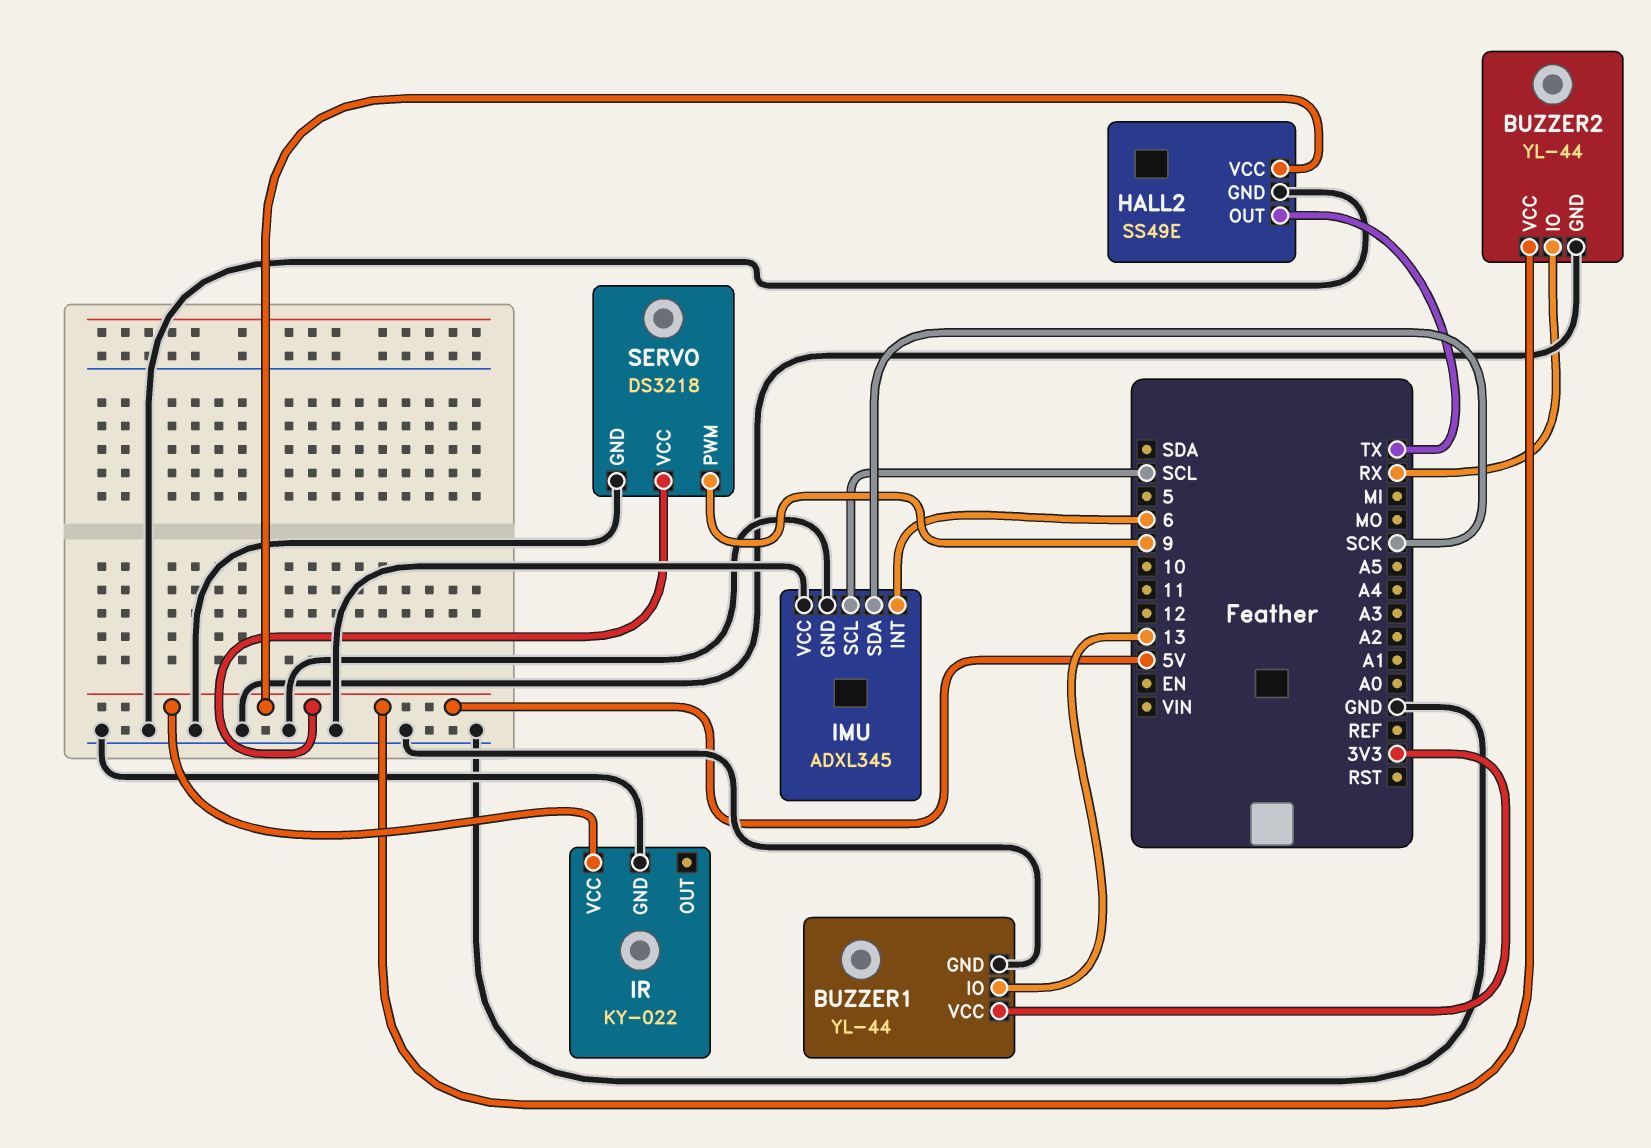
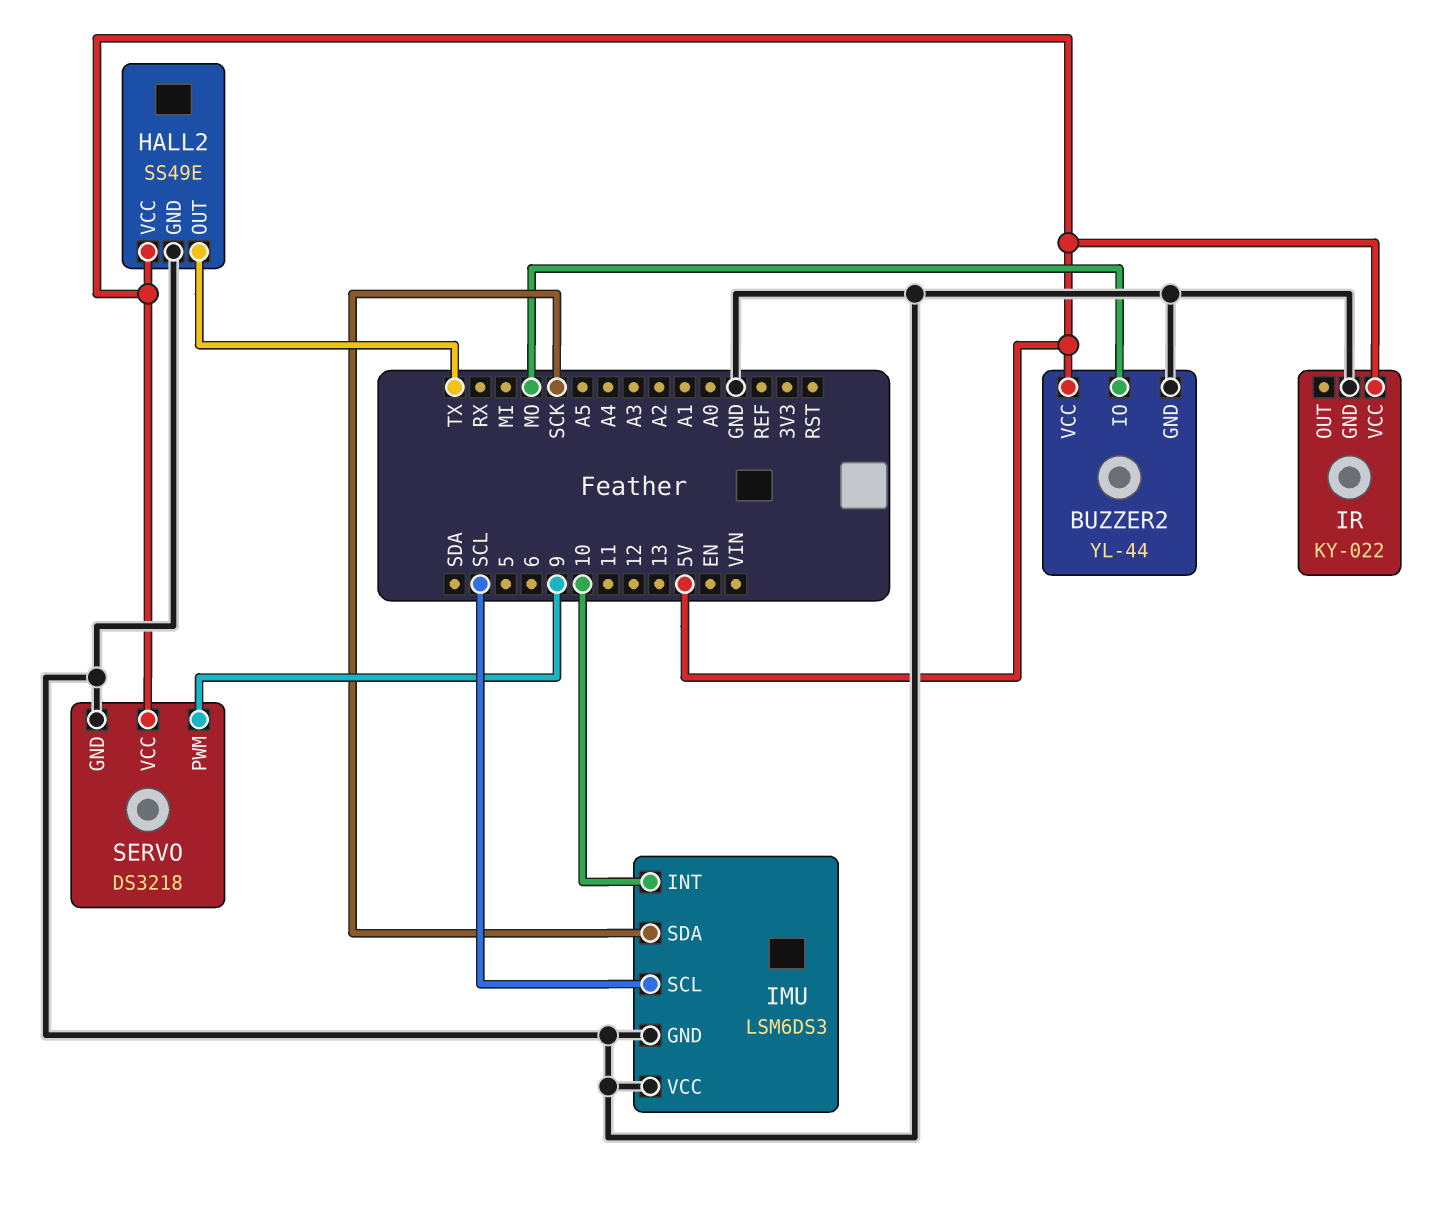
BUZZER1: YL-44 -> none
BUZZER1 pin GND: GND -> none
BUZZER1 pin IO: 13 -> none
BUZZER1 pin VCC: 3V3 -> none
BUZZER2 pin IO: RX -> MO
IMU: ADXL345 -> LSM6DS3
IMU pin INT: 6 -> 10

